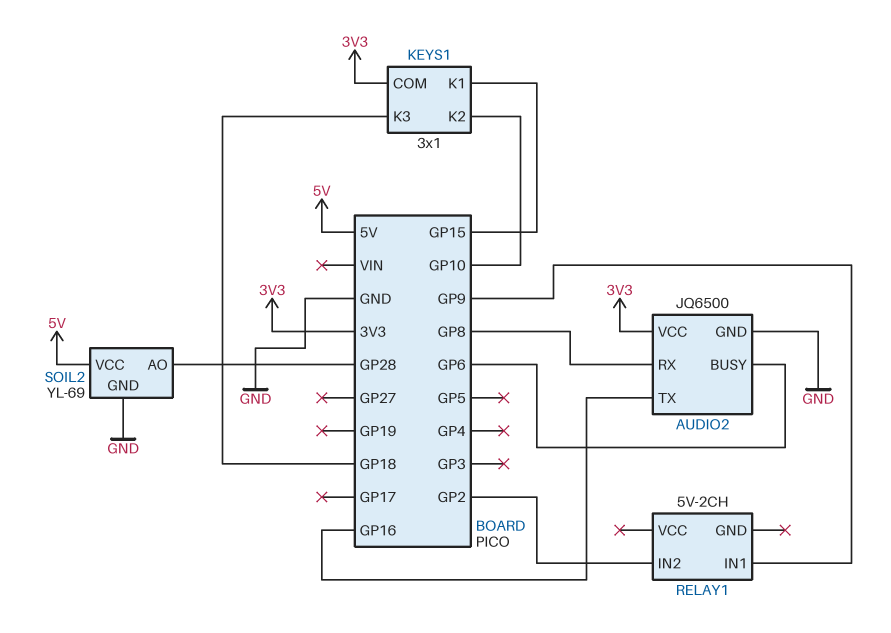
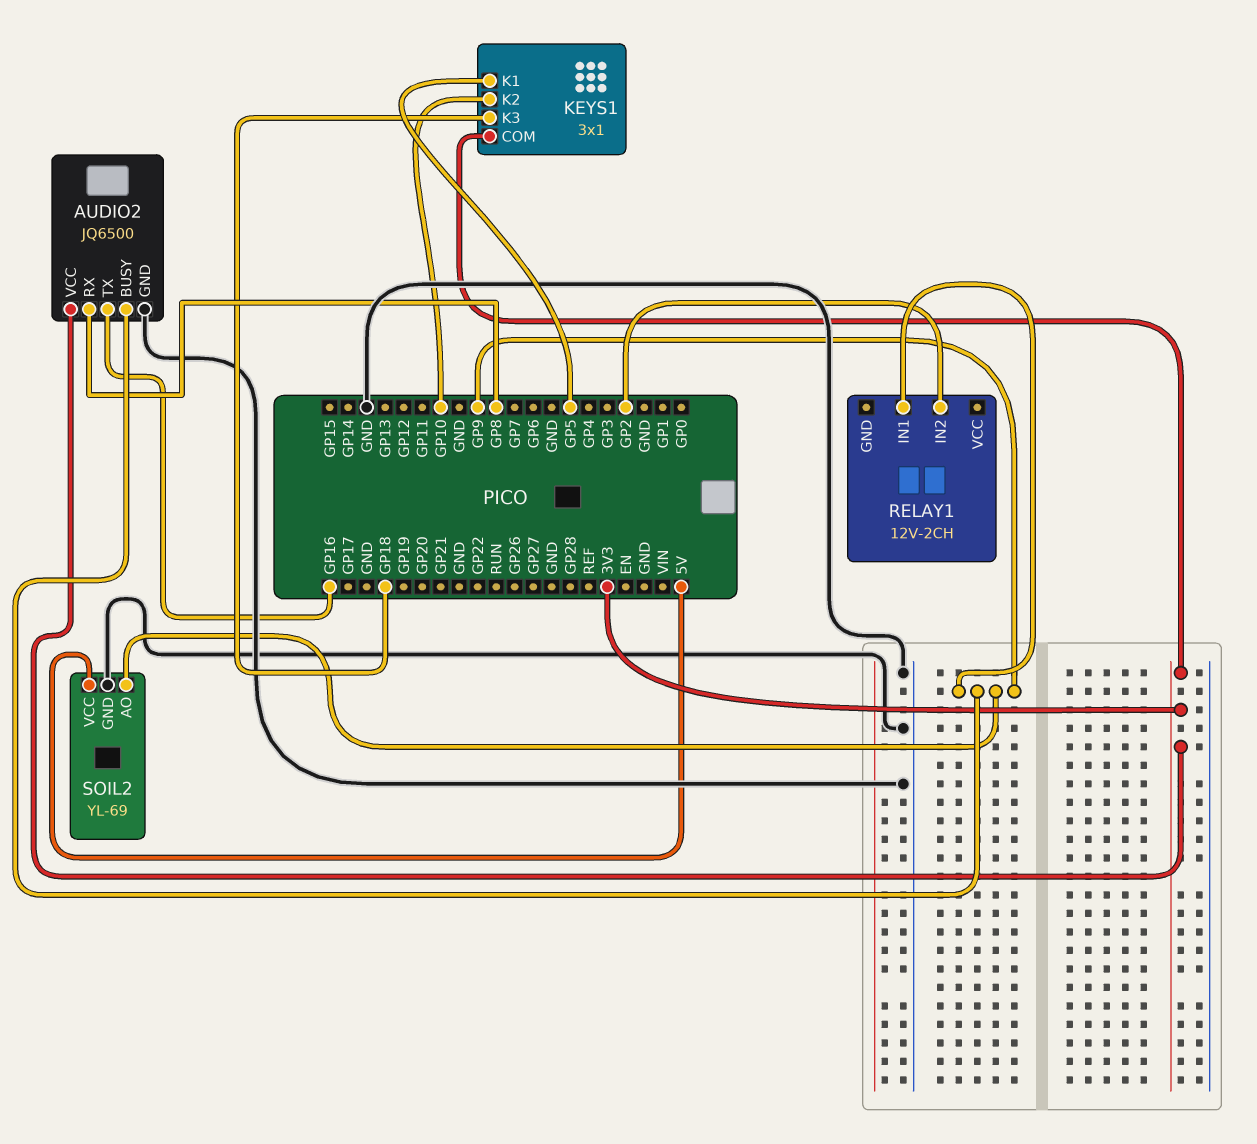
AUDIO2 pin BUSY: GP6 -> GP9
KEYS1 pin K1: GP15 -> GP5
RELAY1: 5V-2CH -> 12V-2CH
SOIL2 pin AO: GP28 -> GP9

